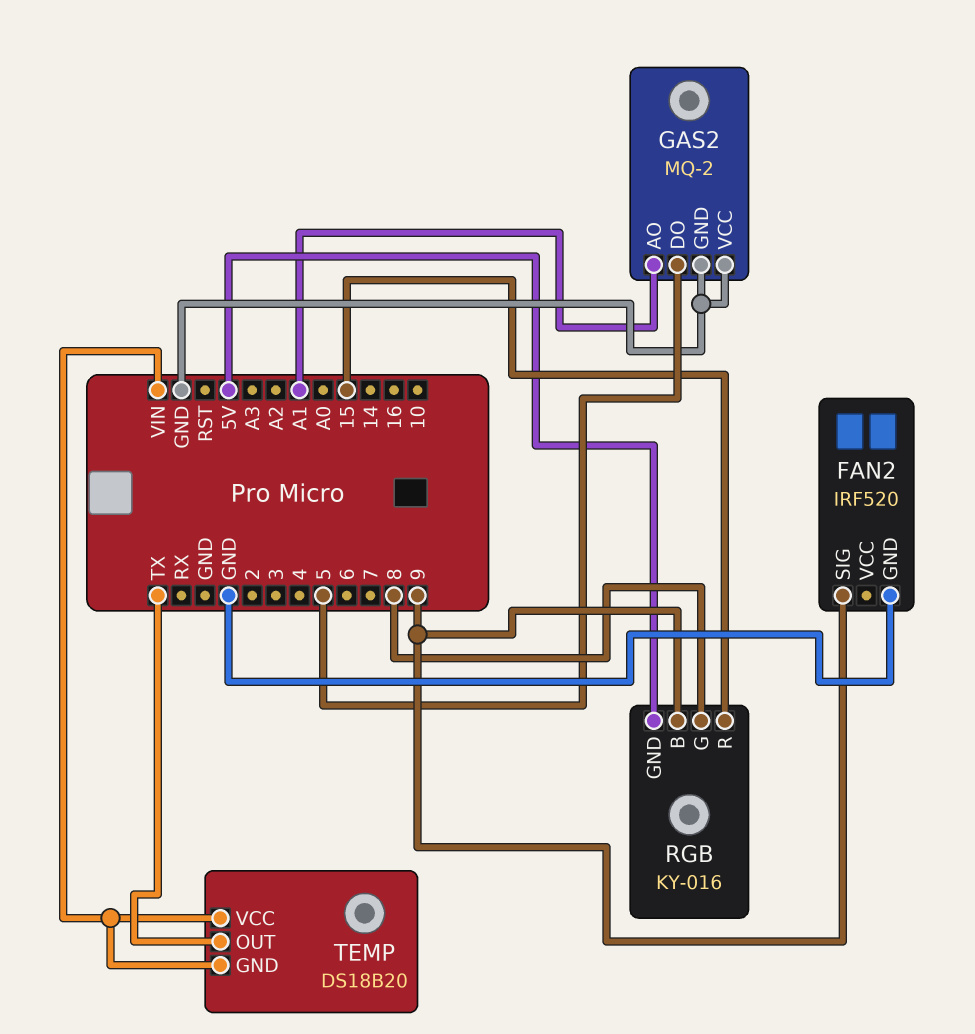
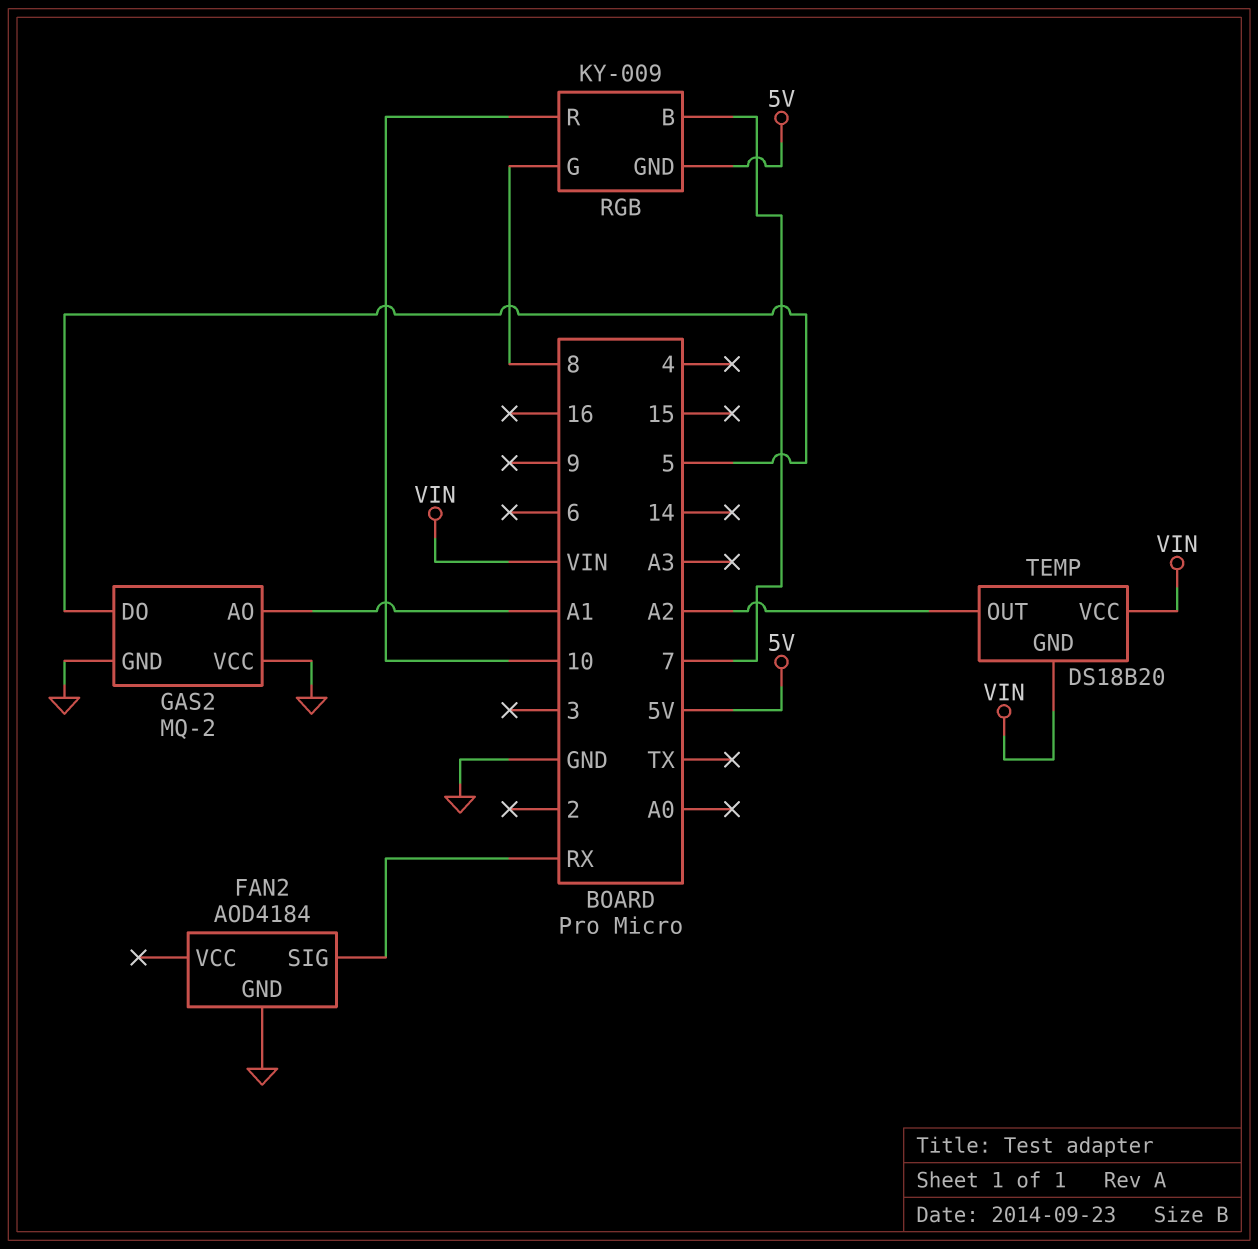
FAN2: IRF520 -> AOD4184
FAN2 pin SIG: 9 -> RX
RGB: KY-016 -> KY-009
RGB pin B: 9 -> 7
RGB pin R: 15 -> 10
TEMP pin OUT: TX -> A2

